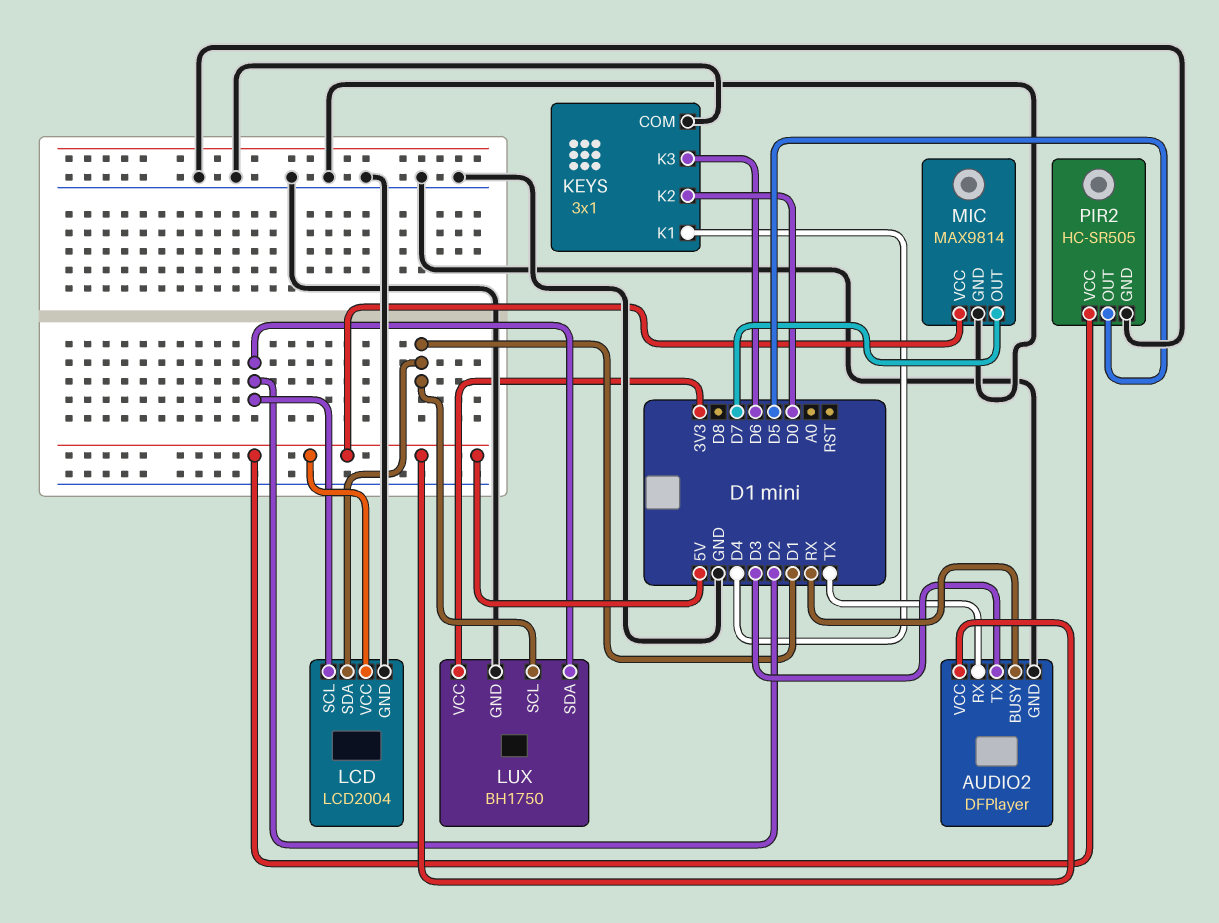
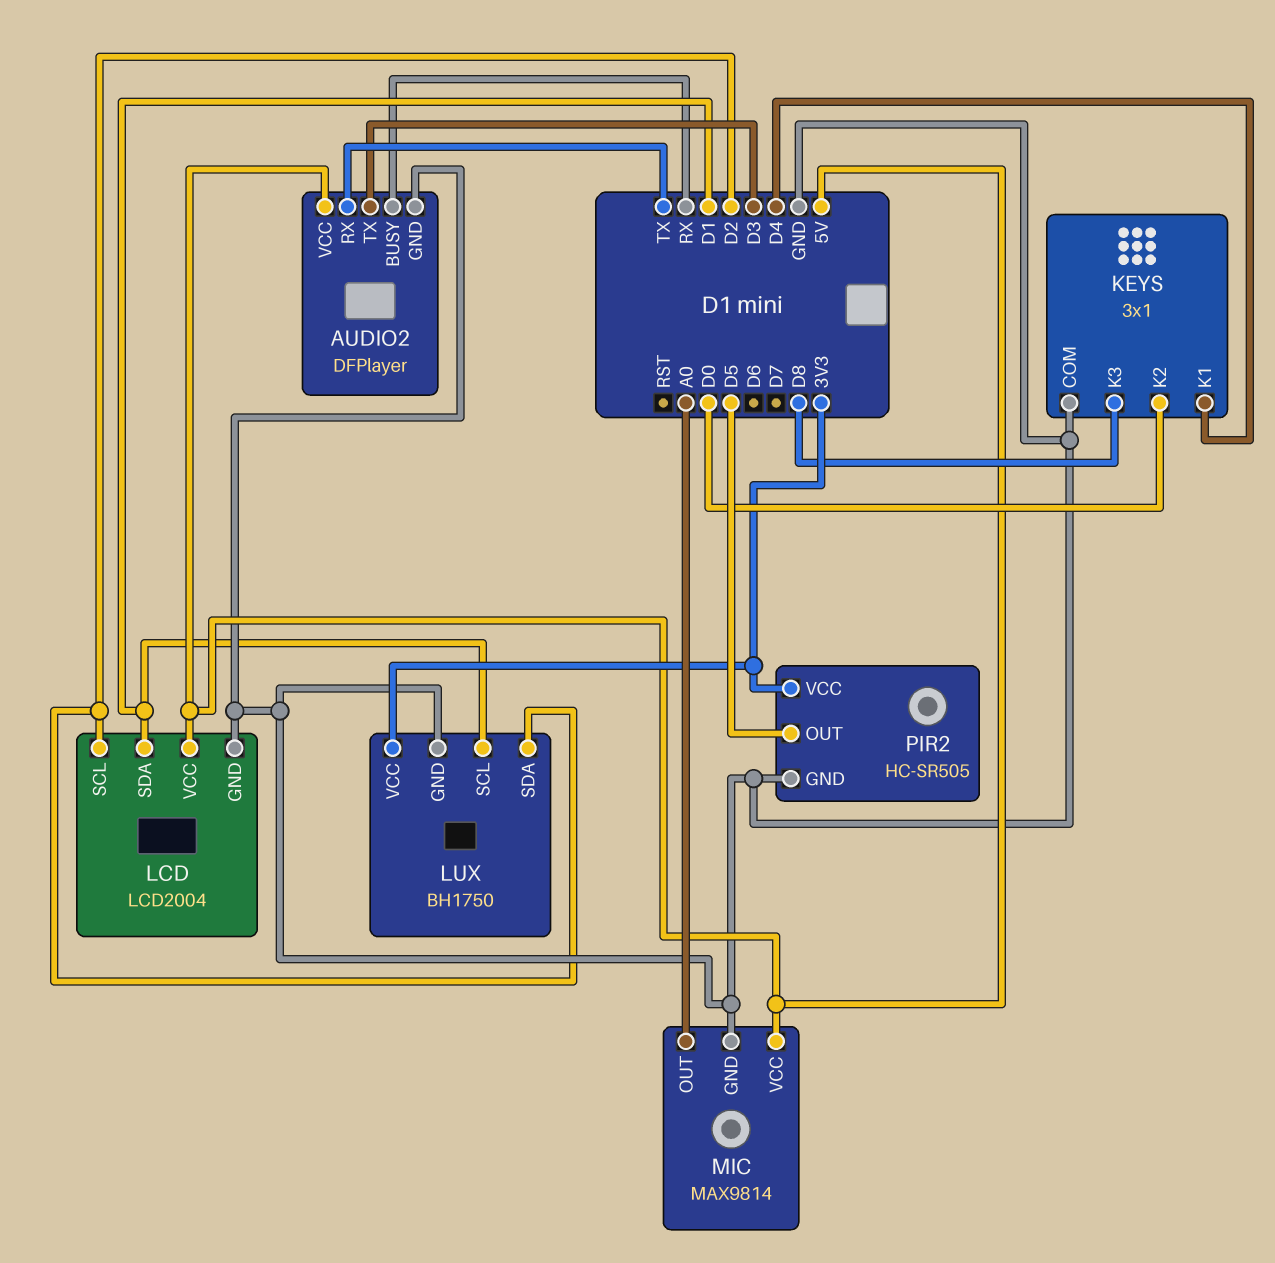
KEYS pin K3: D6 -> D8
MIC pin OUT: D7 -> A0
PIR2 pin VCC: 5V -> 3V3

